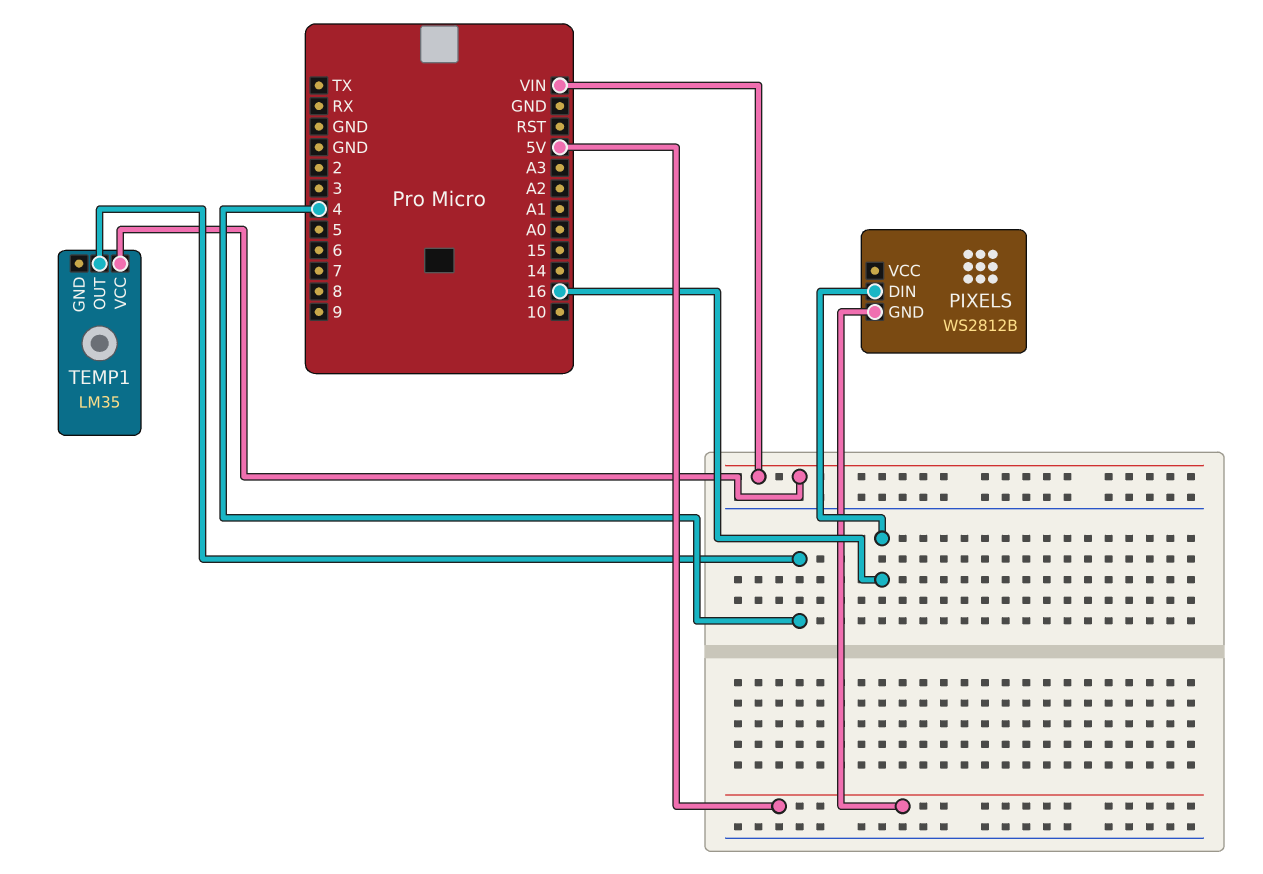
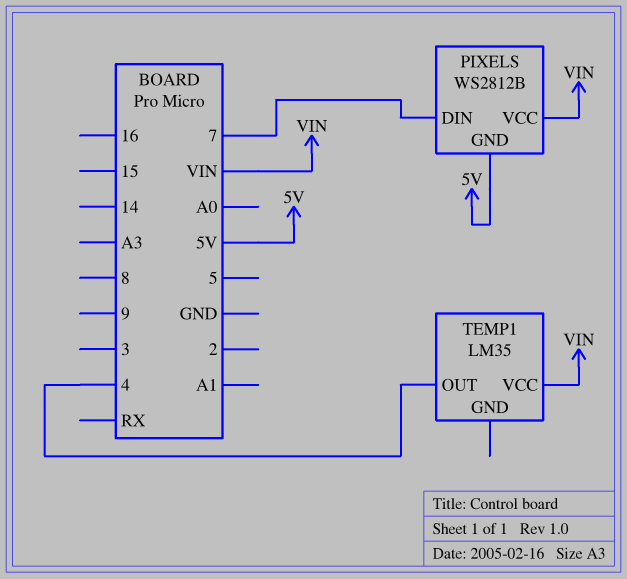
PIXELS pin DIN: 16 -> 7
PIXELS pin VCC: none -> VIN

